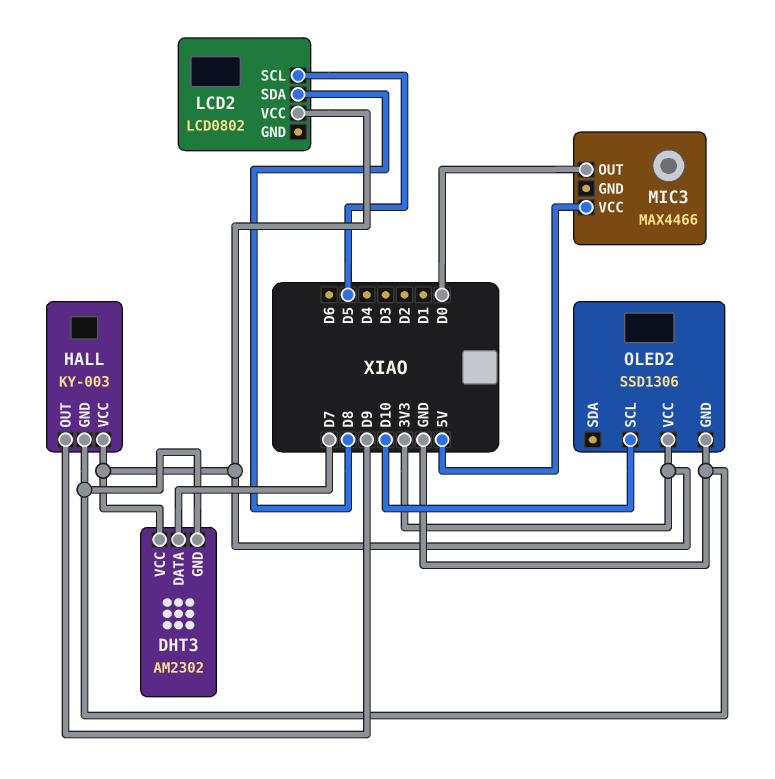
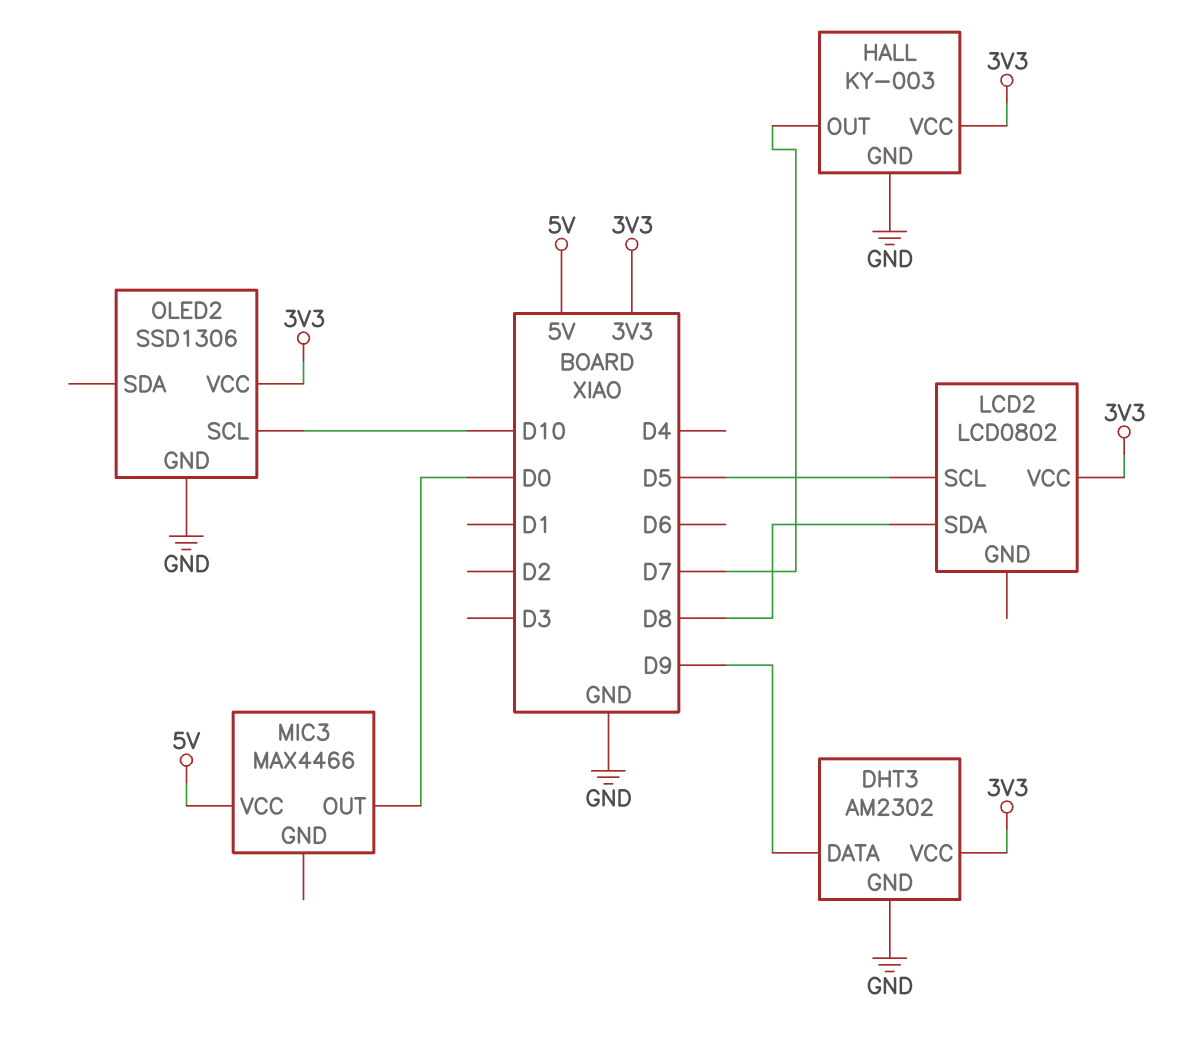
DHT3 pin DATA: D7 -> D9
HALL pin OUT: D9 -> D7

